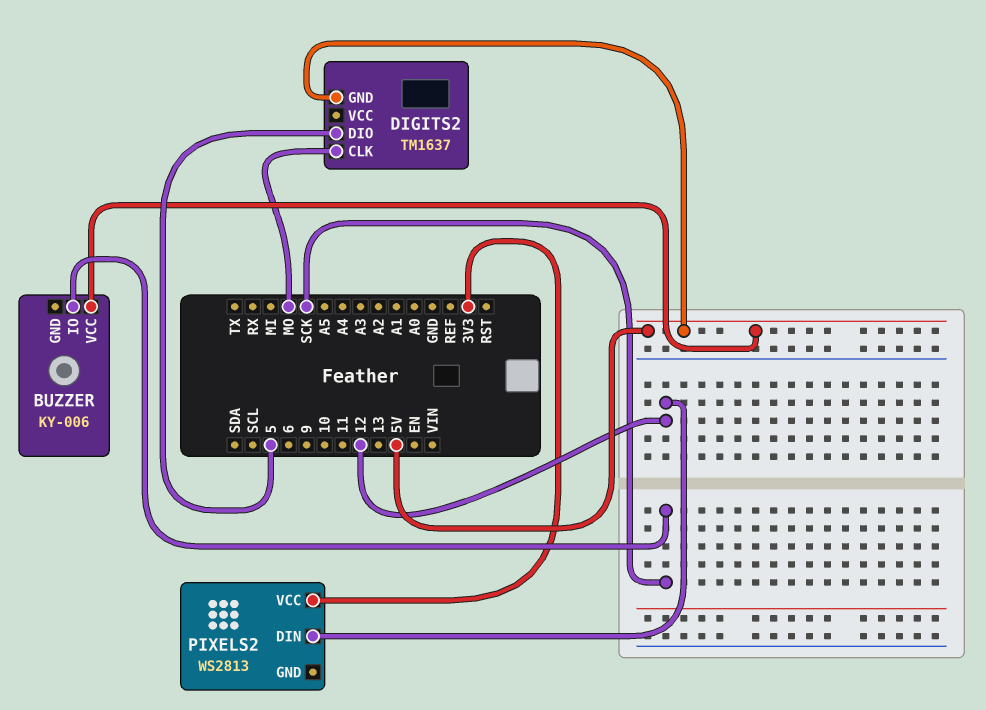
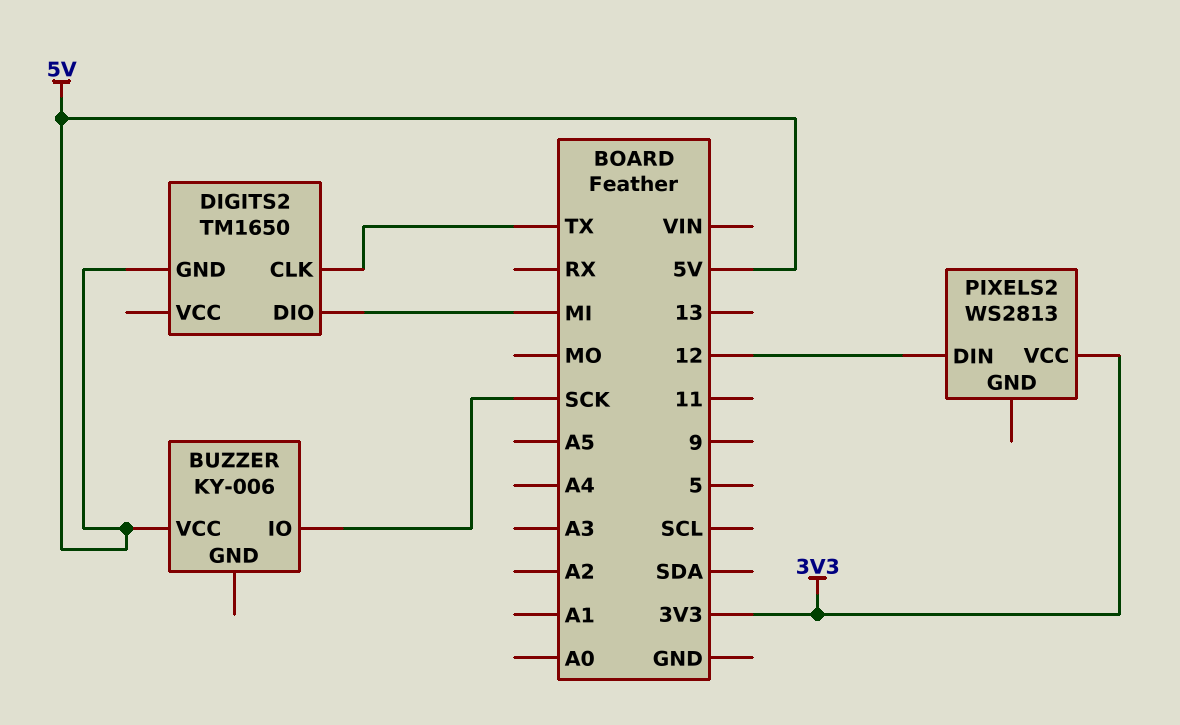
DIGITS2: TM1637 -> TM1650
DIGITS2 pin CLK: MO -> TX
DIGITS2 pin DIO: 5 -> MI

